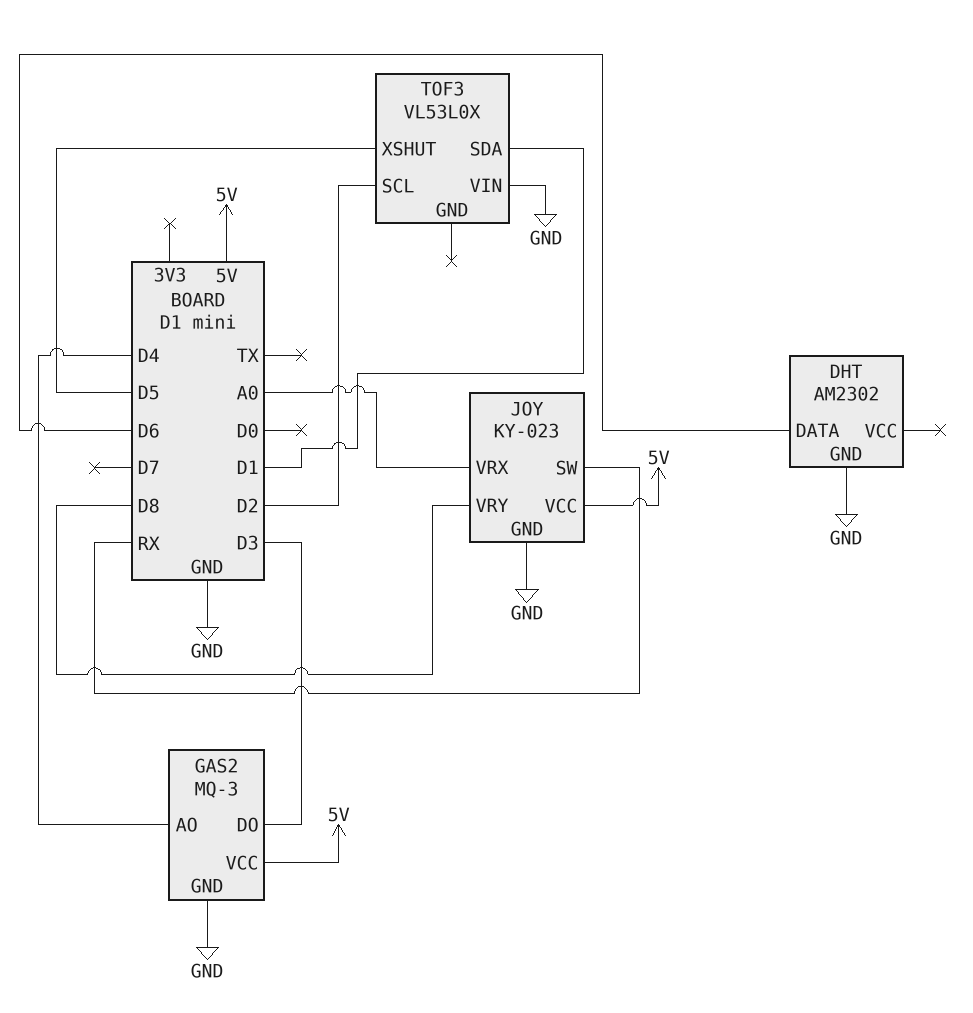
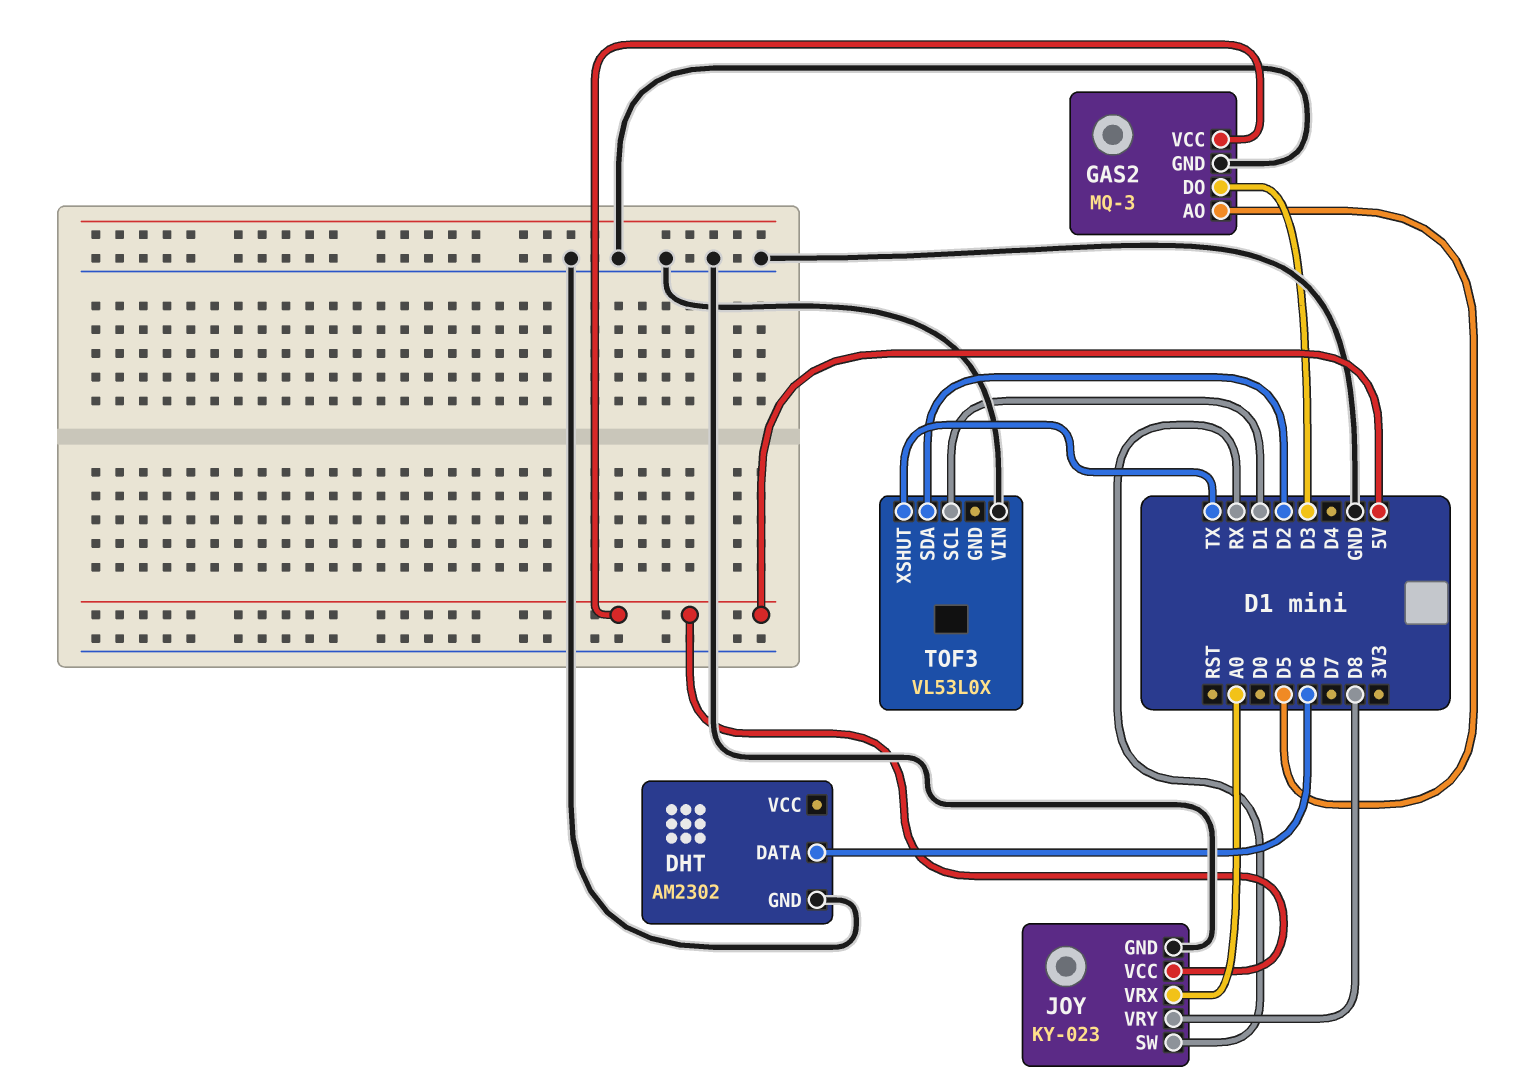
GAS2 pin AO: D4 -> D5
TOF3 pin SCL: D2 -> D1
TOF3 pin SDA: D1 -> D2
TOF3 pin XSHUT: D5 -> TX

